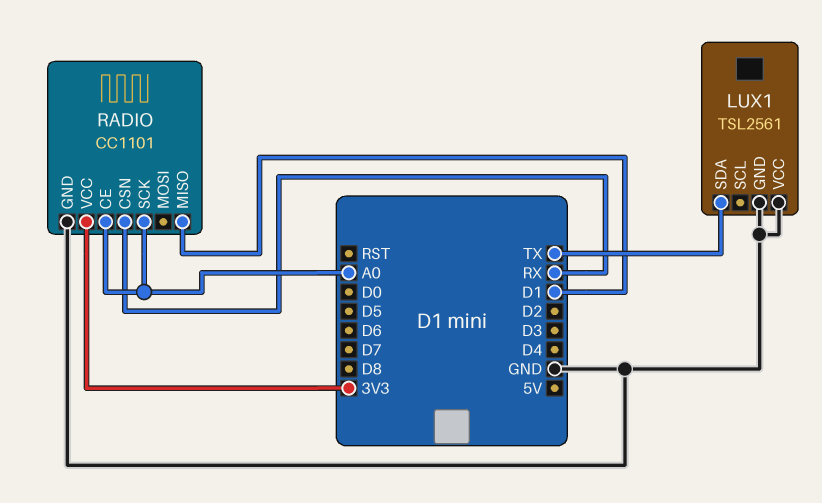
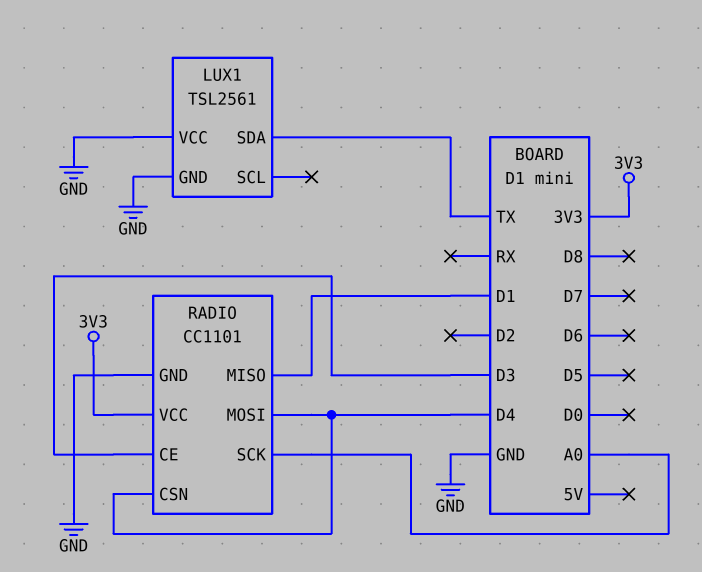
RADIO pin CE: A0 -> D3
RADIO pin CSN: RX -> D4
RADIO pin MOSI: none -> D4

